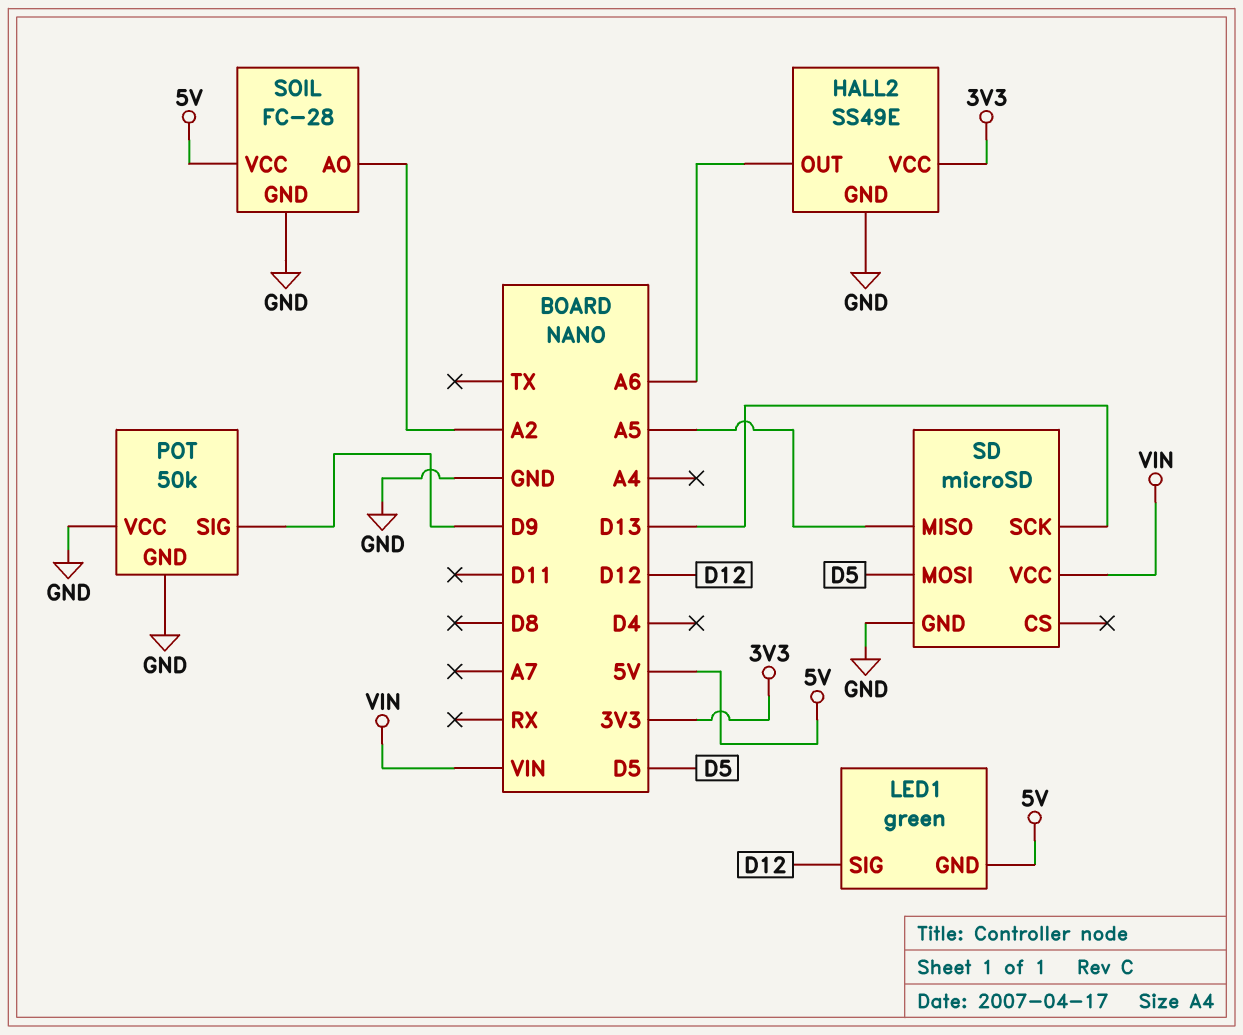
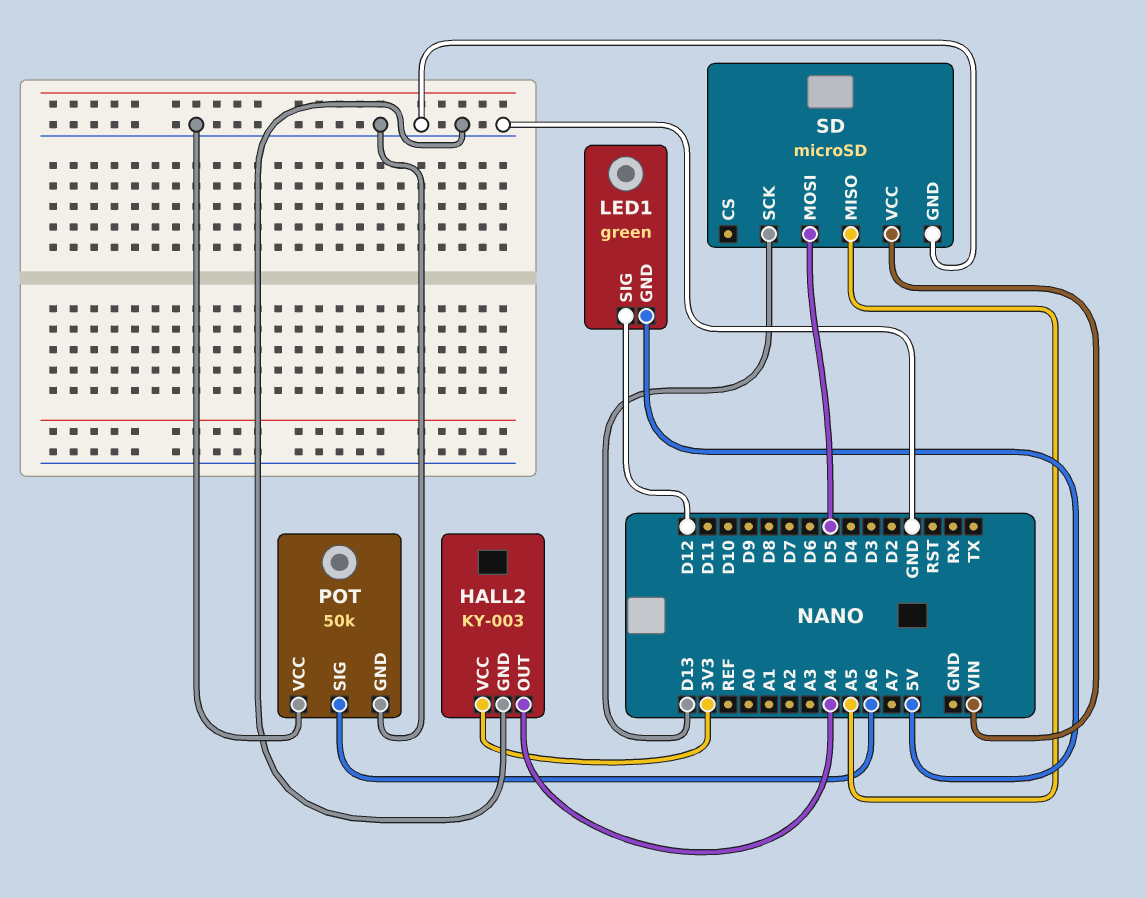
HALL2: SS49E -> KY-003
HALL2 pin OUT: A6 -> A4
POT pin SIG: D9 -> A6
SOIL: FC-28 -> none
SOIL pin AO: A2 -> none
SOIL pin GND: GND -> none
SOIL pin VCC: 5V -> none

